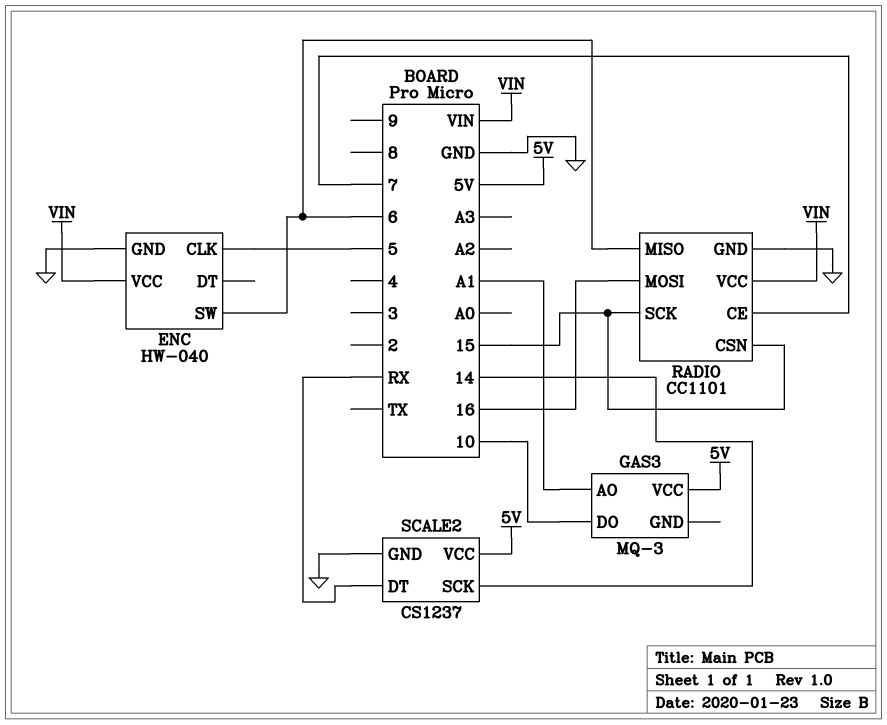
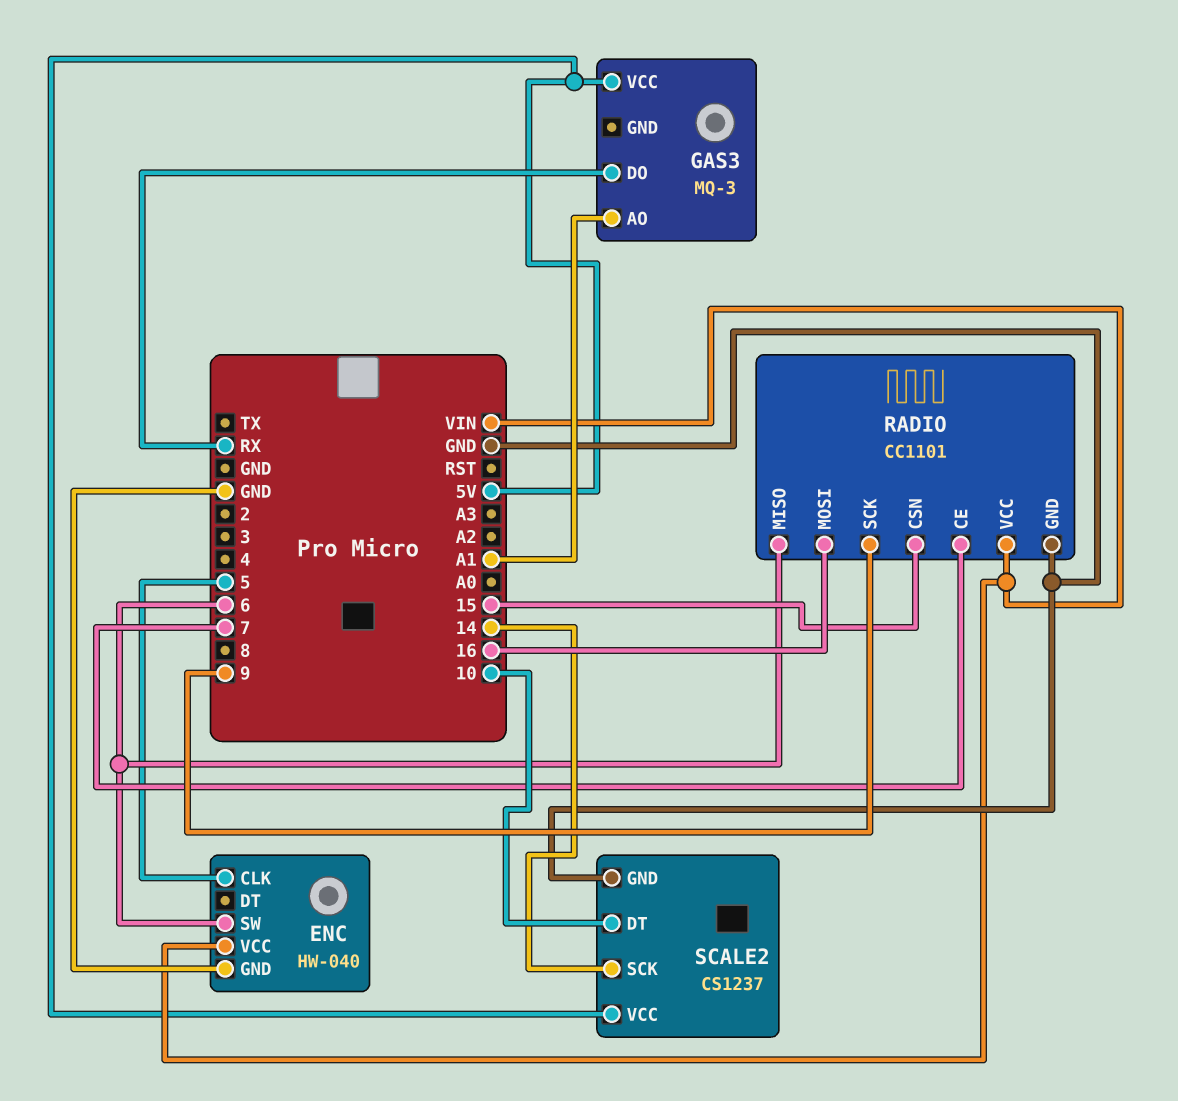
GAS3 pin DO: 10 -> RX
RADIO pin SCK: 15 -> 9
SCALE2 pin DT: RX -> 10

